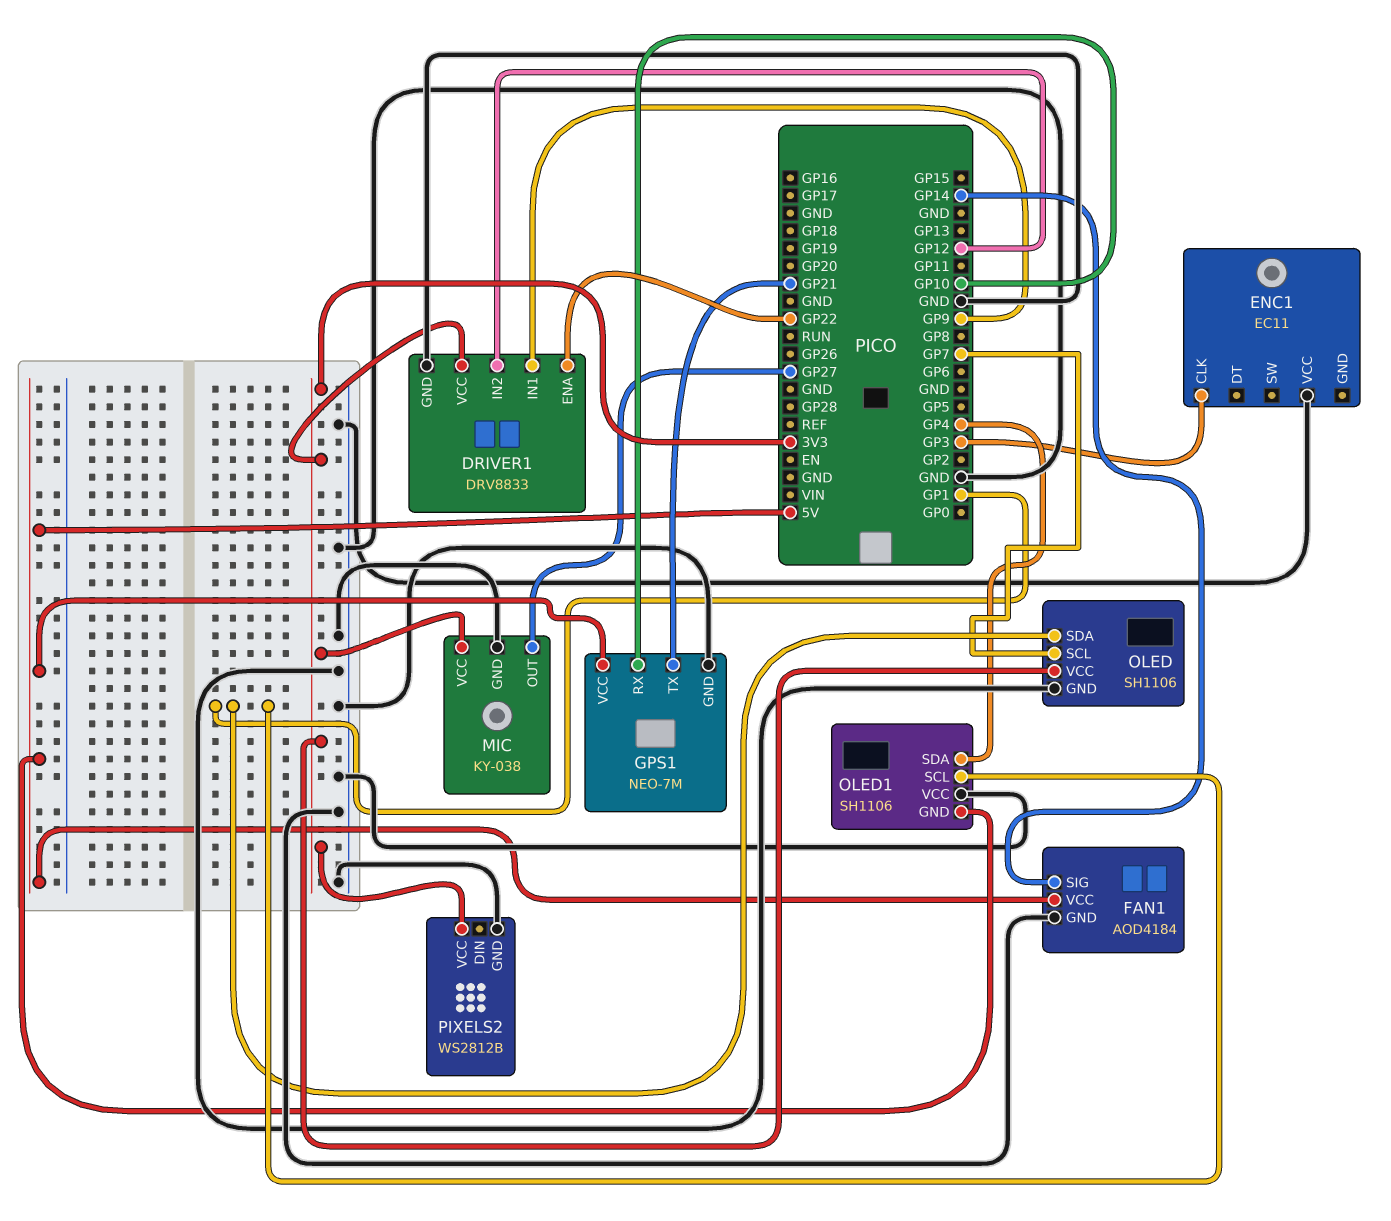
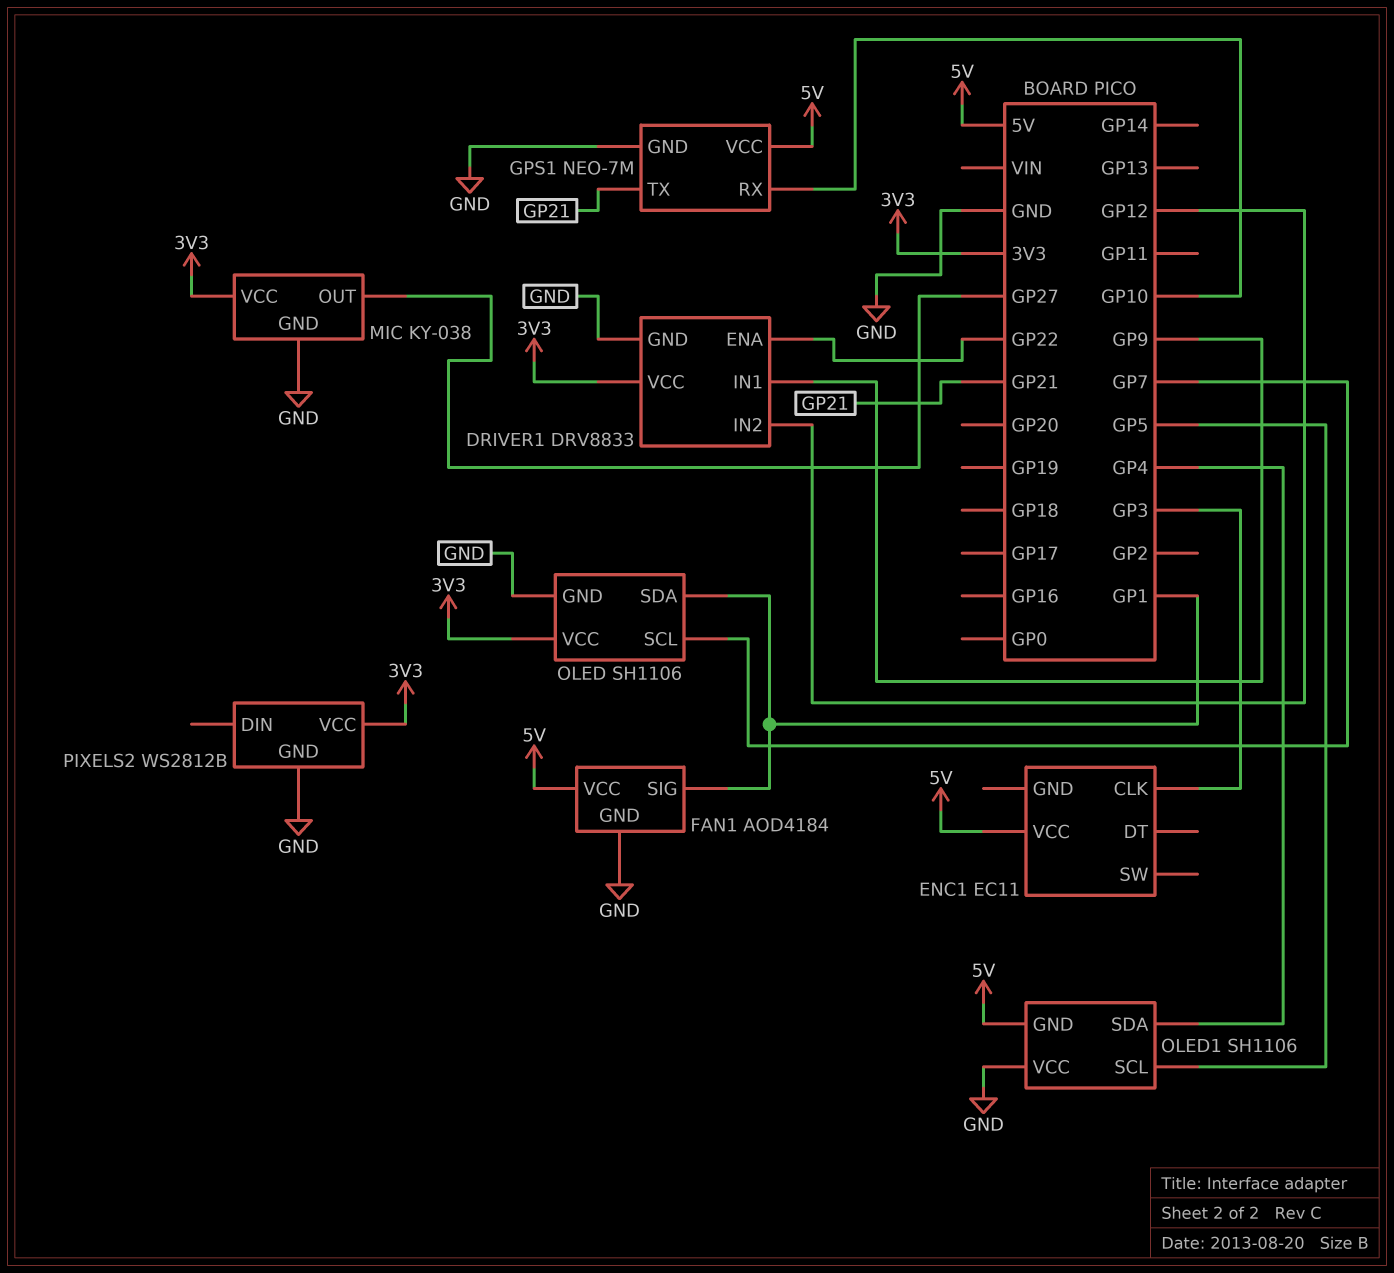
ENC1 pin VCC: GND -> 5V
FAN1 pin SIG: GP14 -> GP1
OLED1 pin SCL: GP1 -> GP5

